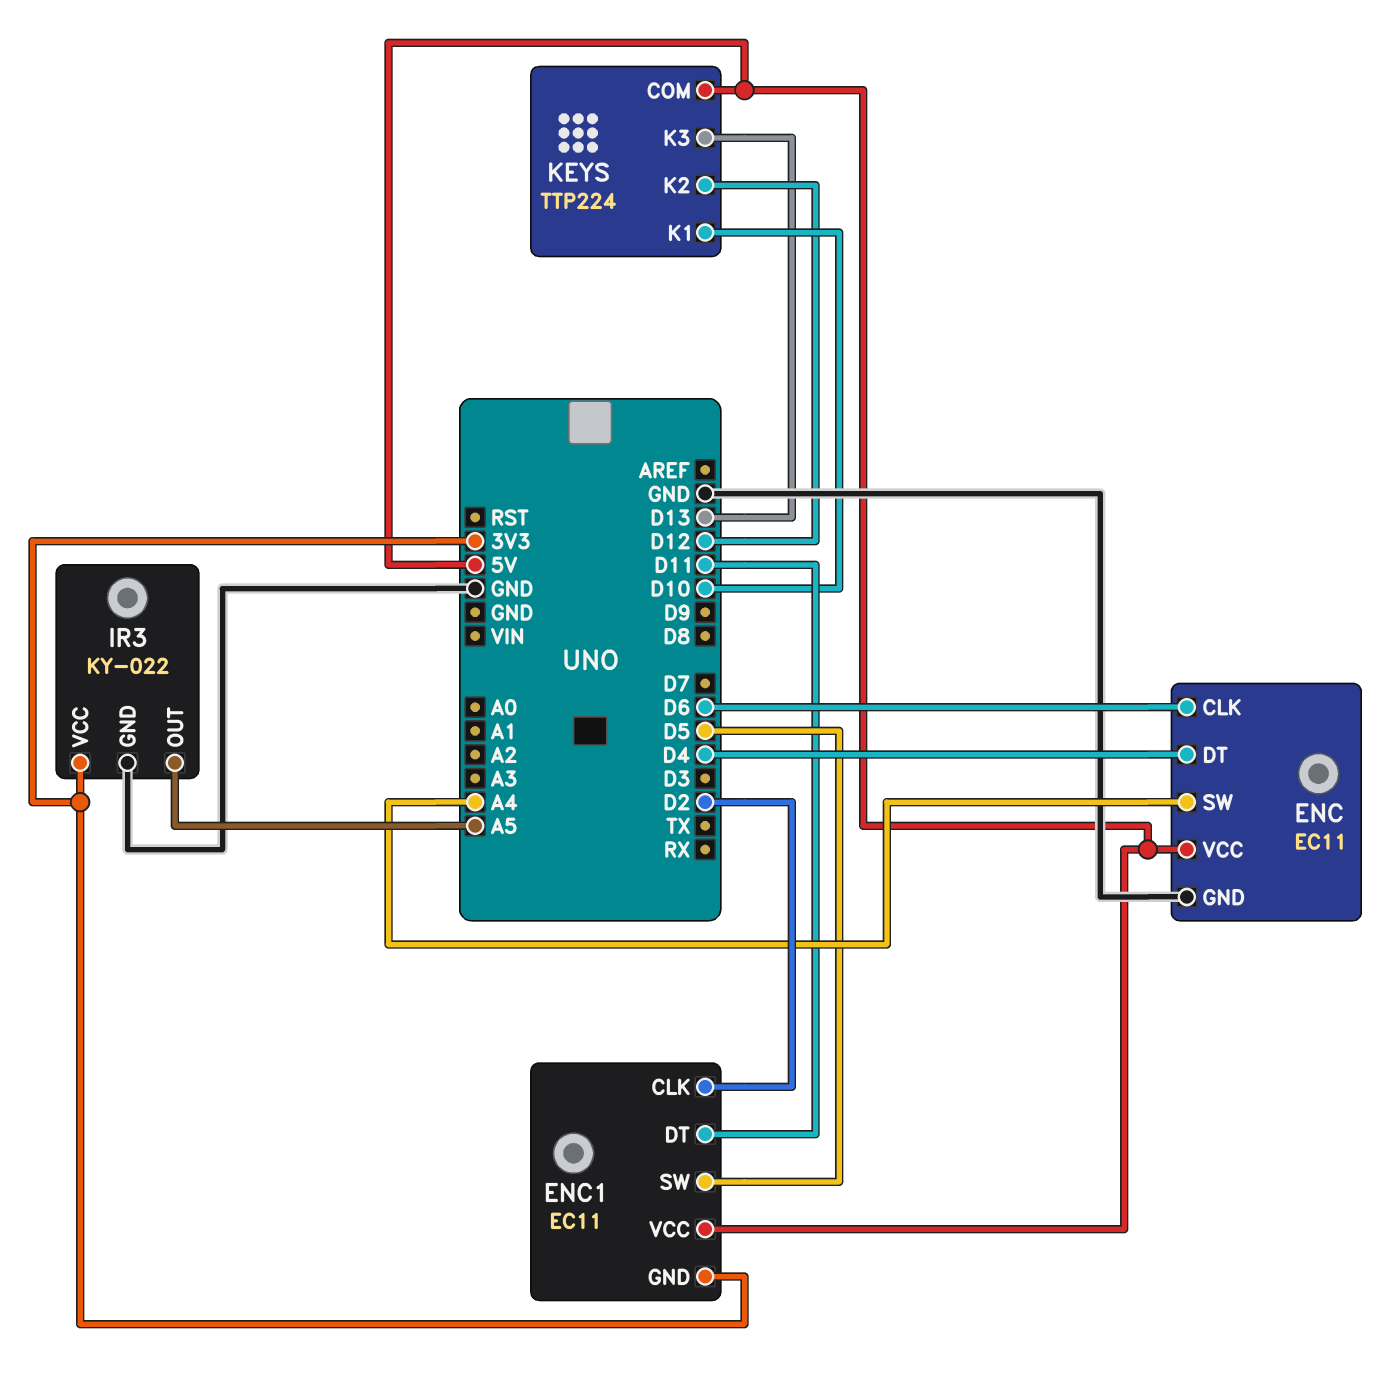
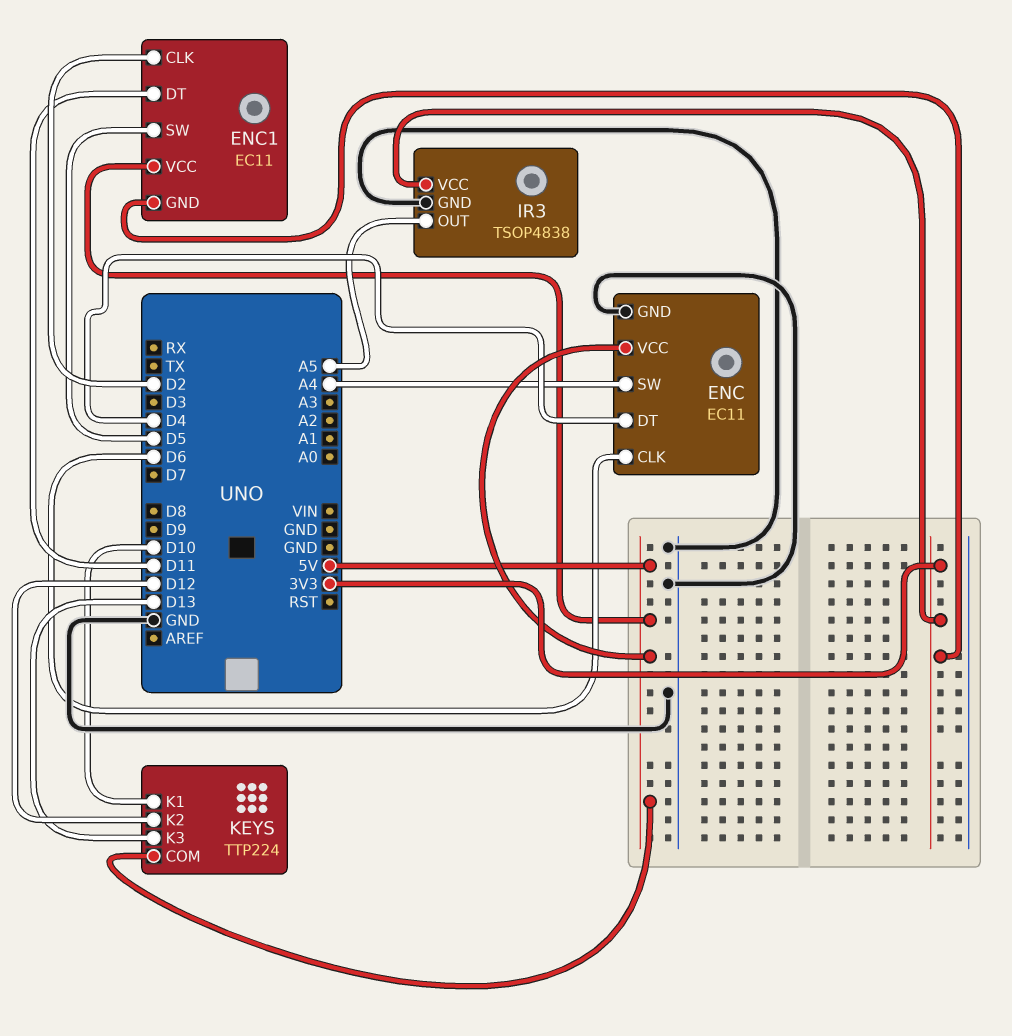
IR3: KY-022 -> TSOP4838

